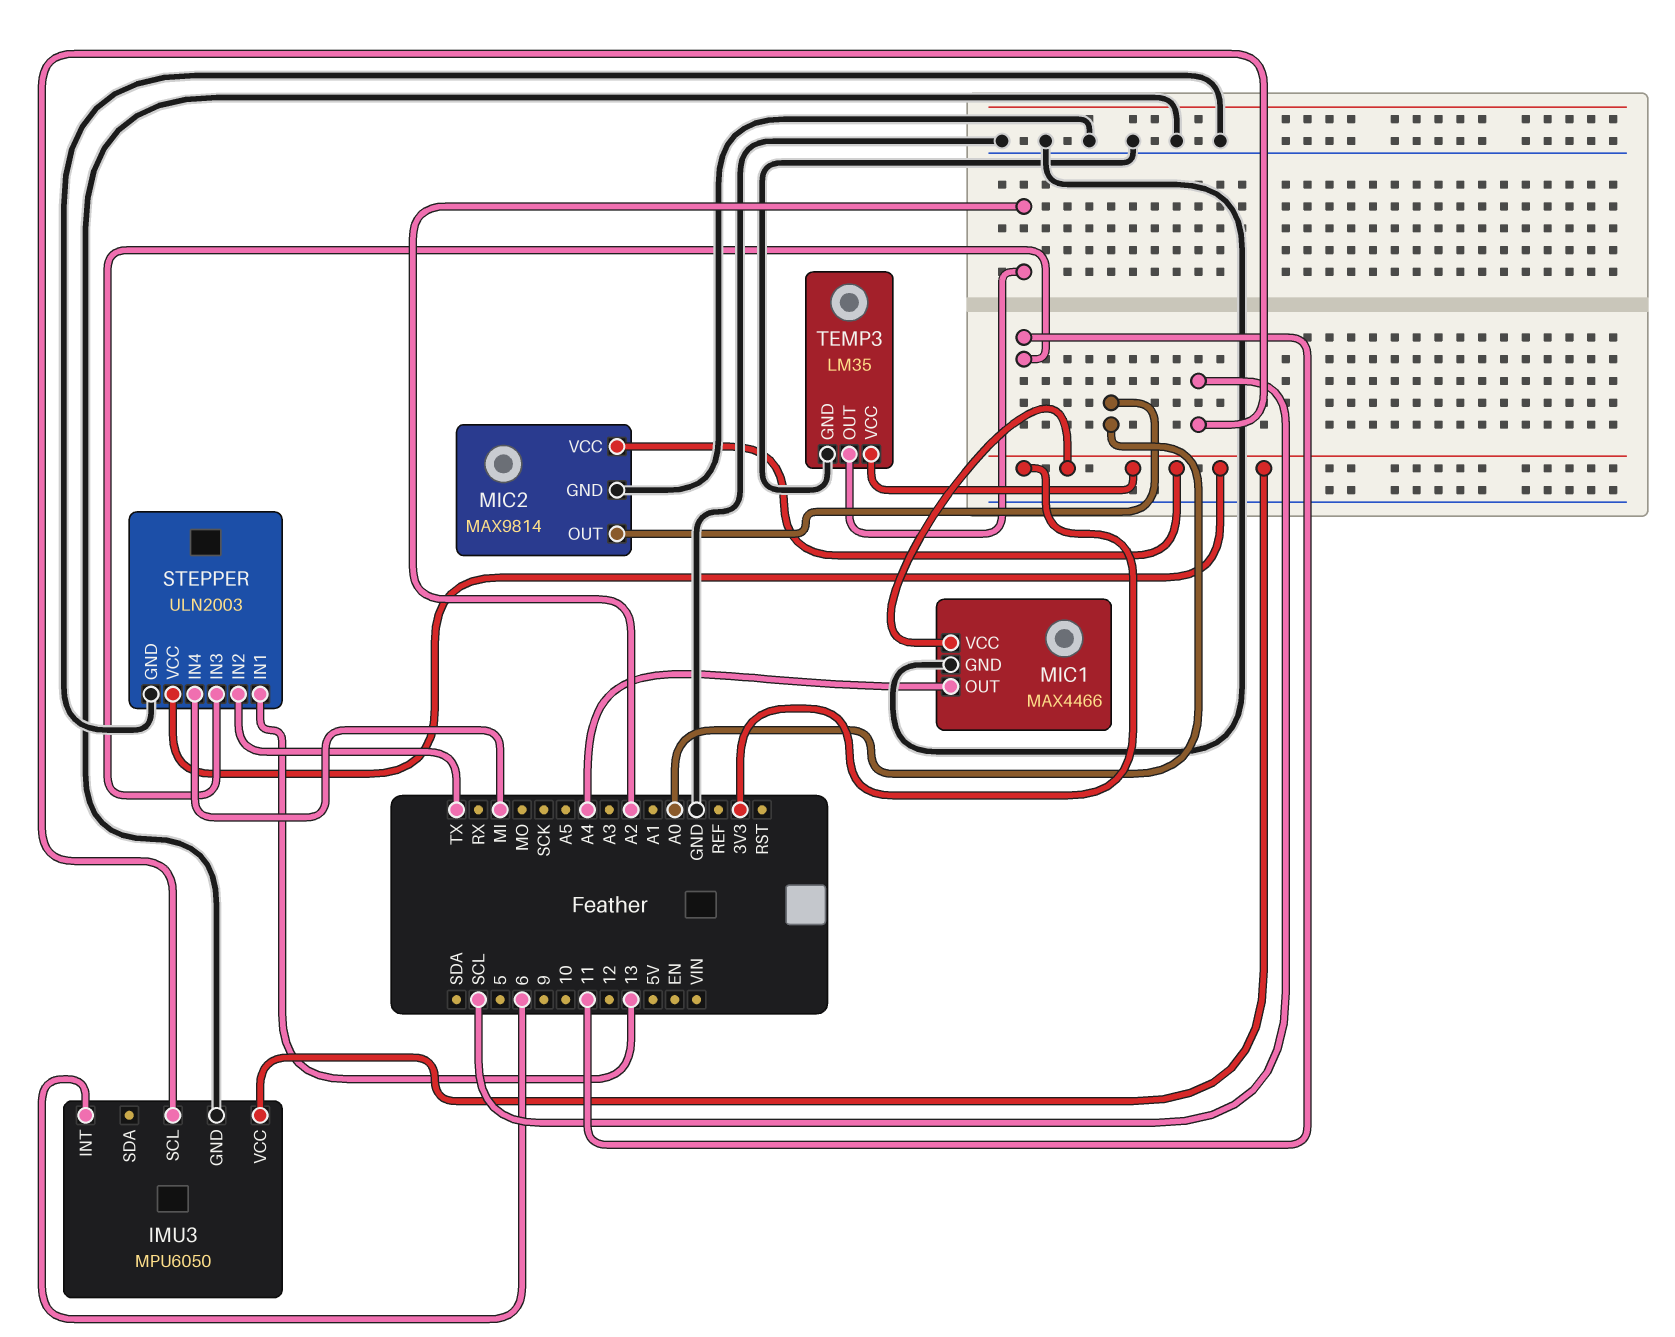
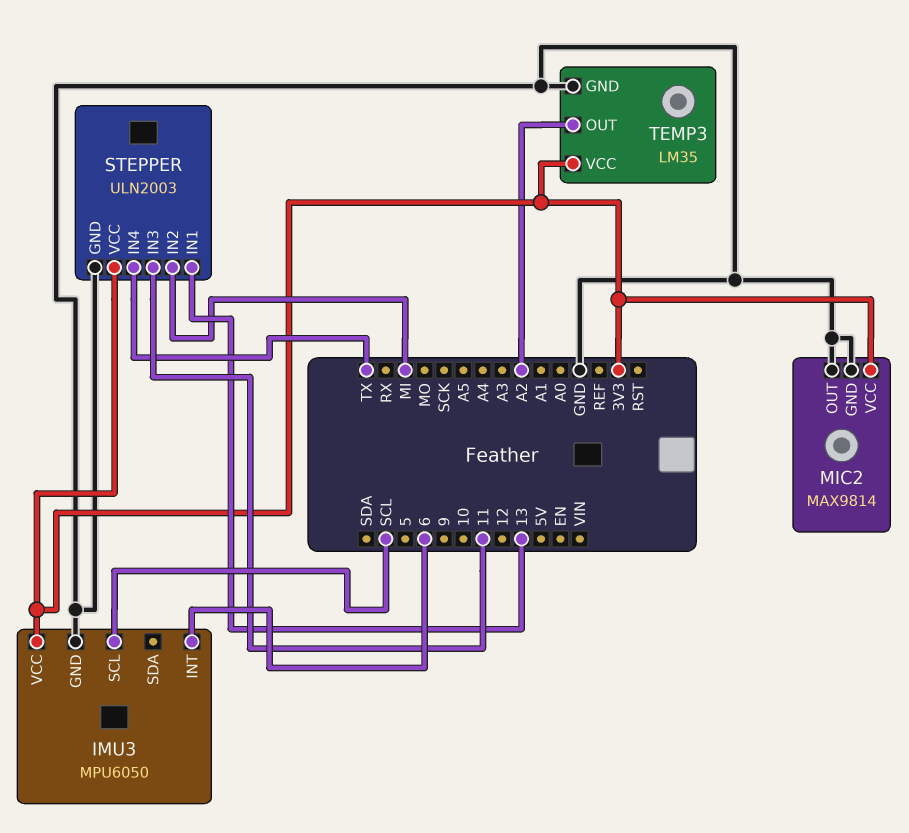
MIC1: MAX4466 -> none
MIC1 pin GND: GND -> none
MIC1 pin OUT: A4 -> none
MIC1 pin VCC: 3V3 -> none
MIC2 pin OUT: A0 -> GND
STEPPER pin IN2: TX -> MI
STEPPER pin IN4: MI -> TX

